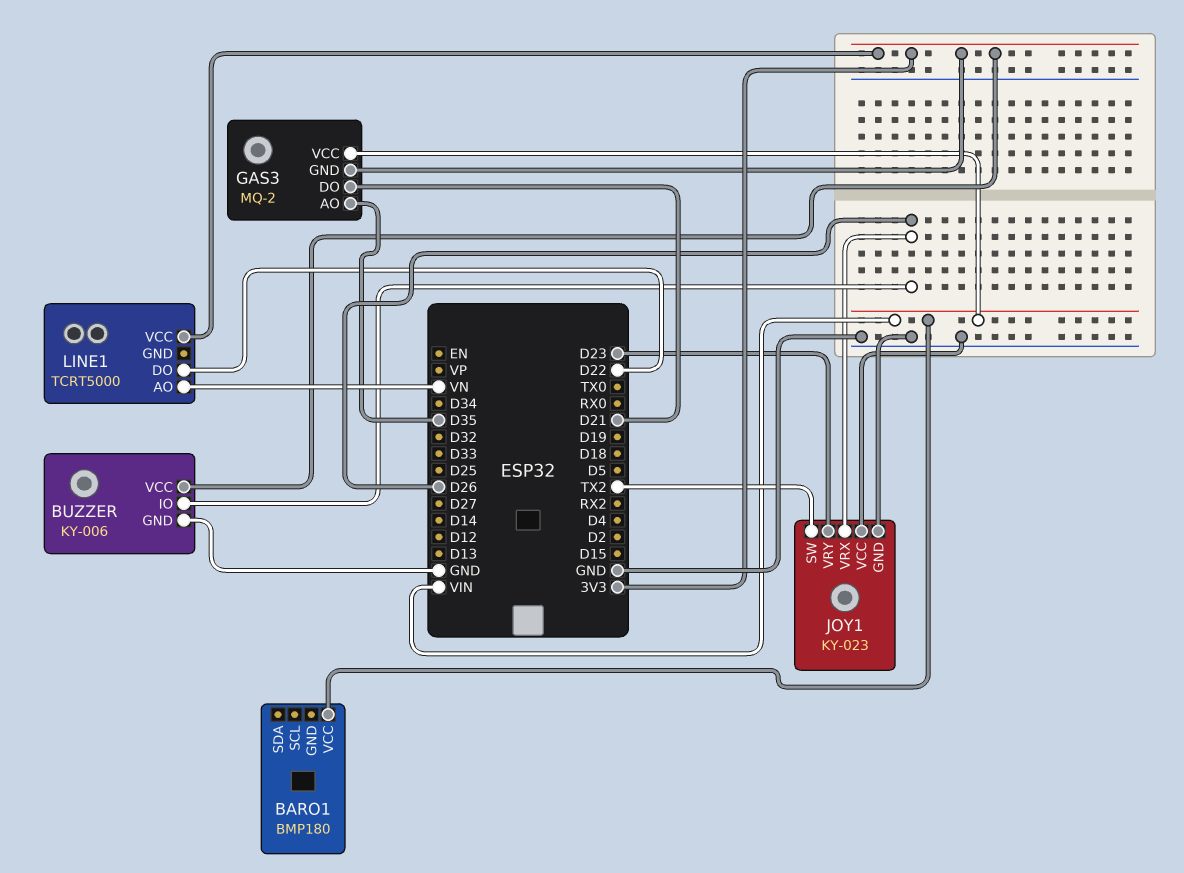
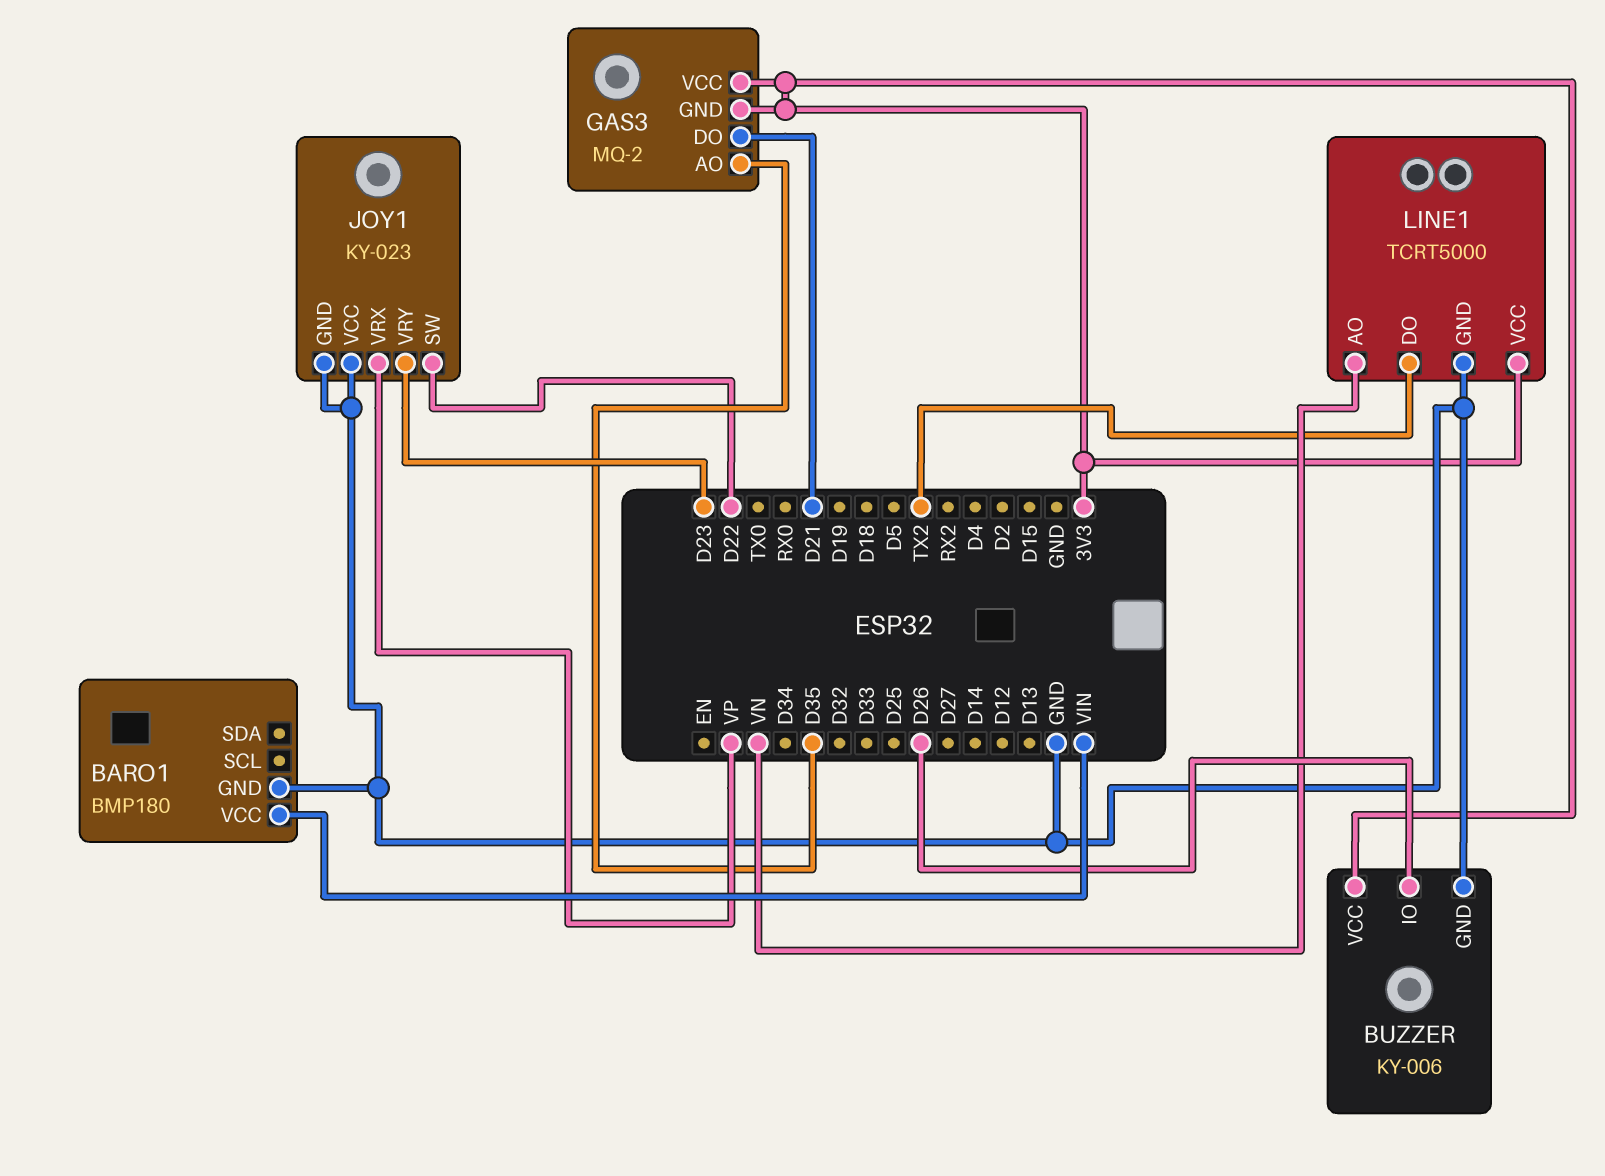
BARO1 pin GND: none -> GND
GAS3 pin VCC: VIN -> 3V3
JOY1 pin SW: TX2 -> D22
JOY1 pin VRX: D26 -> VP
LINE1 pin DO: D22 -> TX2
LINE1 pin GND: none -> GND

